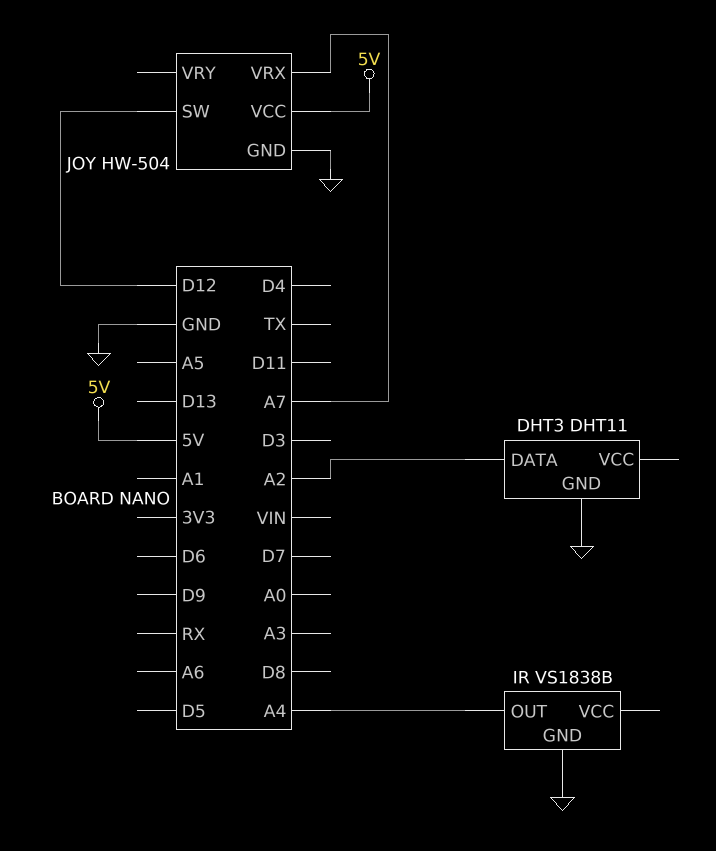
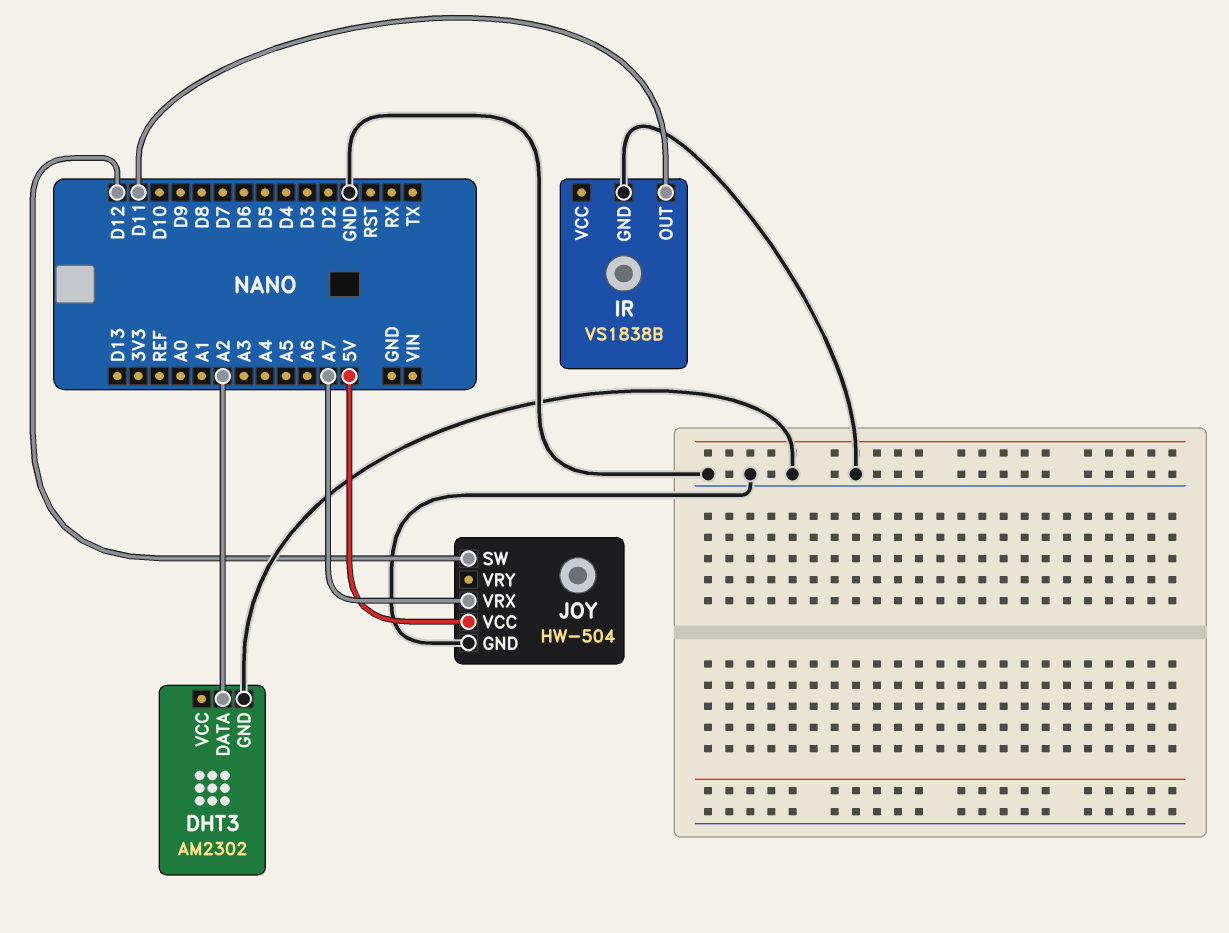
DHT3: DHT11 -> AM2302
IR pin OUT: A4 -> D11

